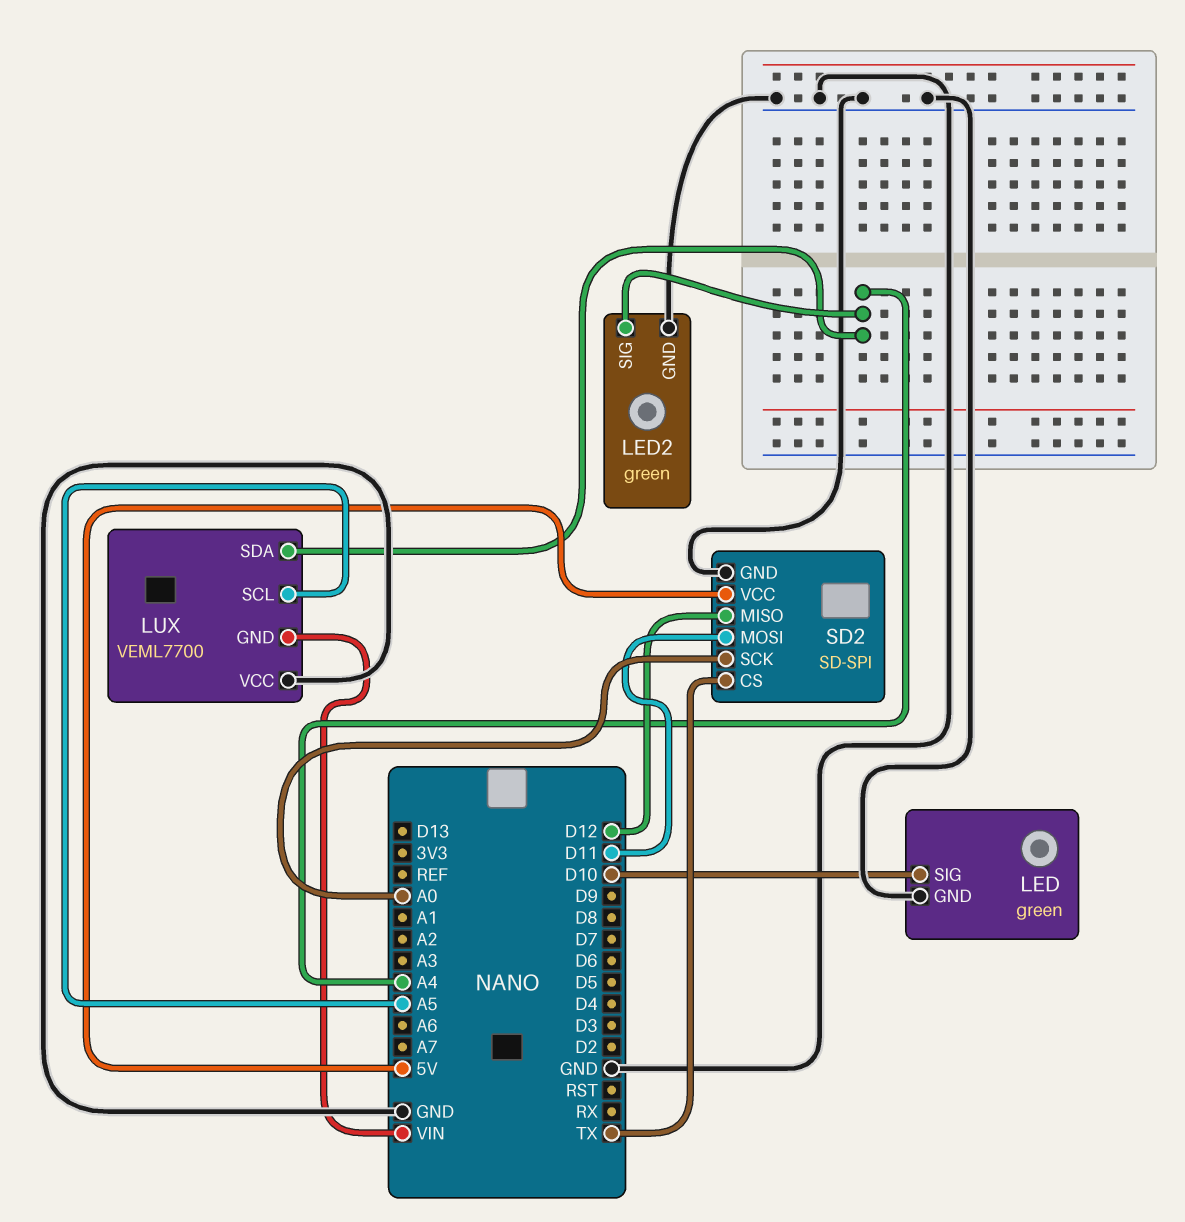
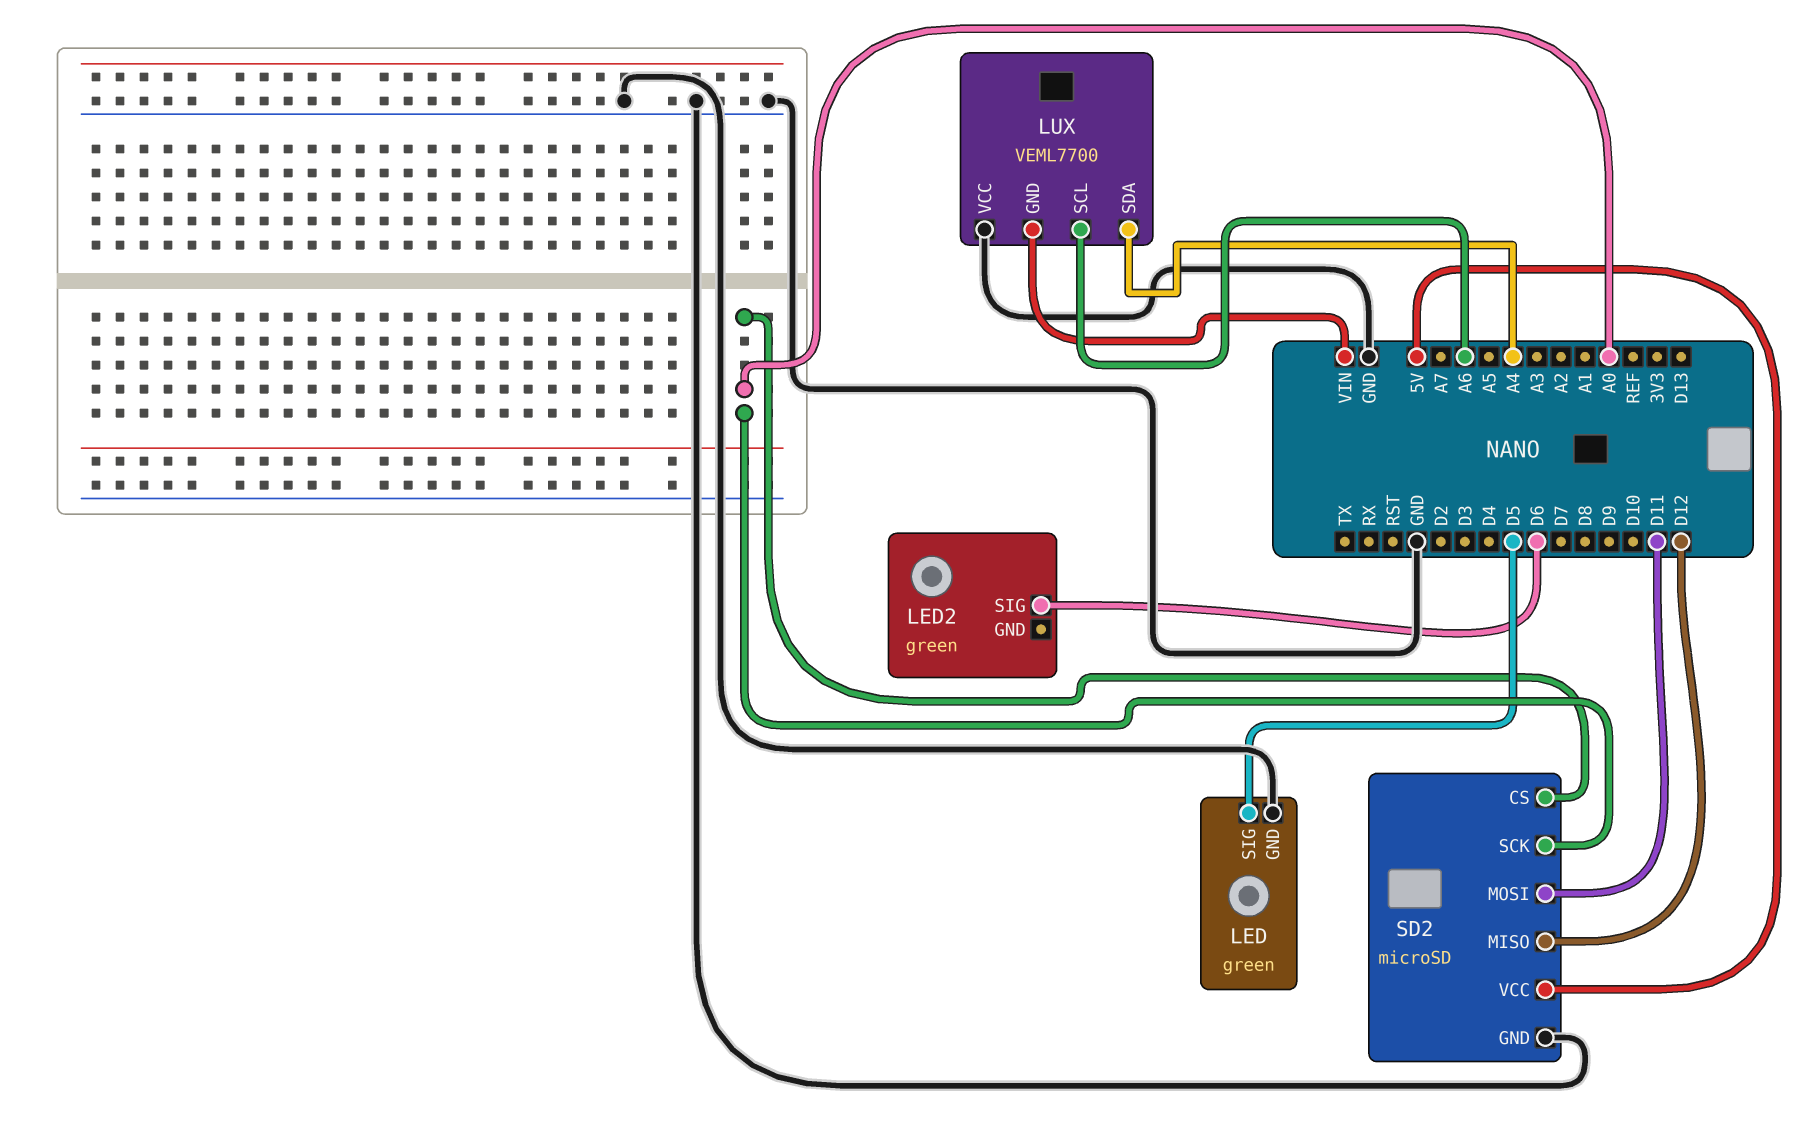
LED pin SIG: D10 -> D5
LED2 pin GND: GND -> none
LED2 pin SIG: A4 -> D6
LUX pin SCL: A5 -> A6
SD2: SD-SPI -> microSD
SD2 pin CS: TX -> A0

